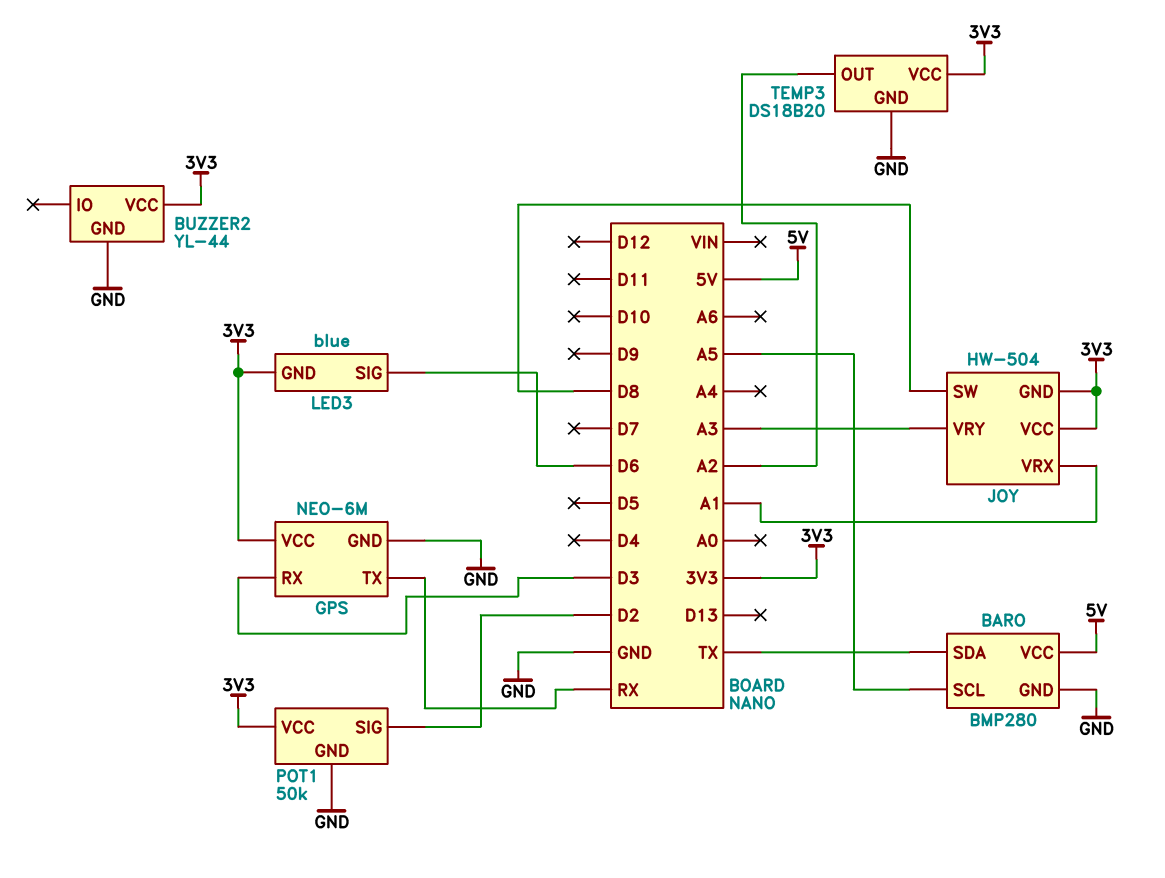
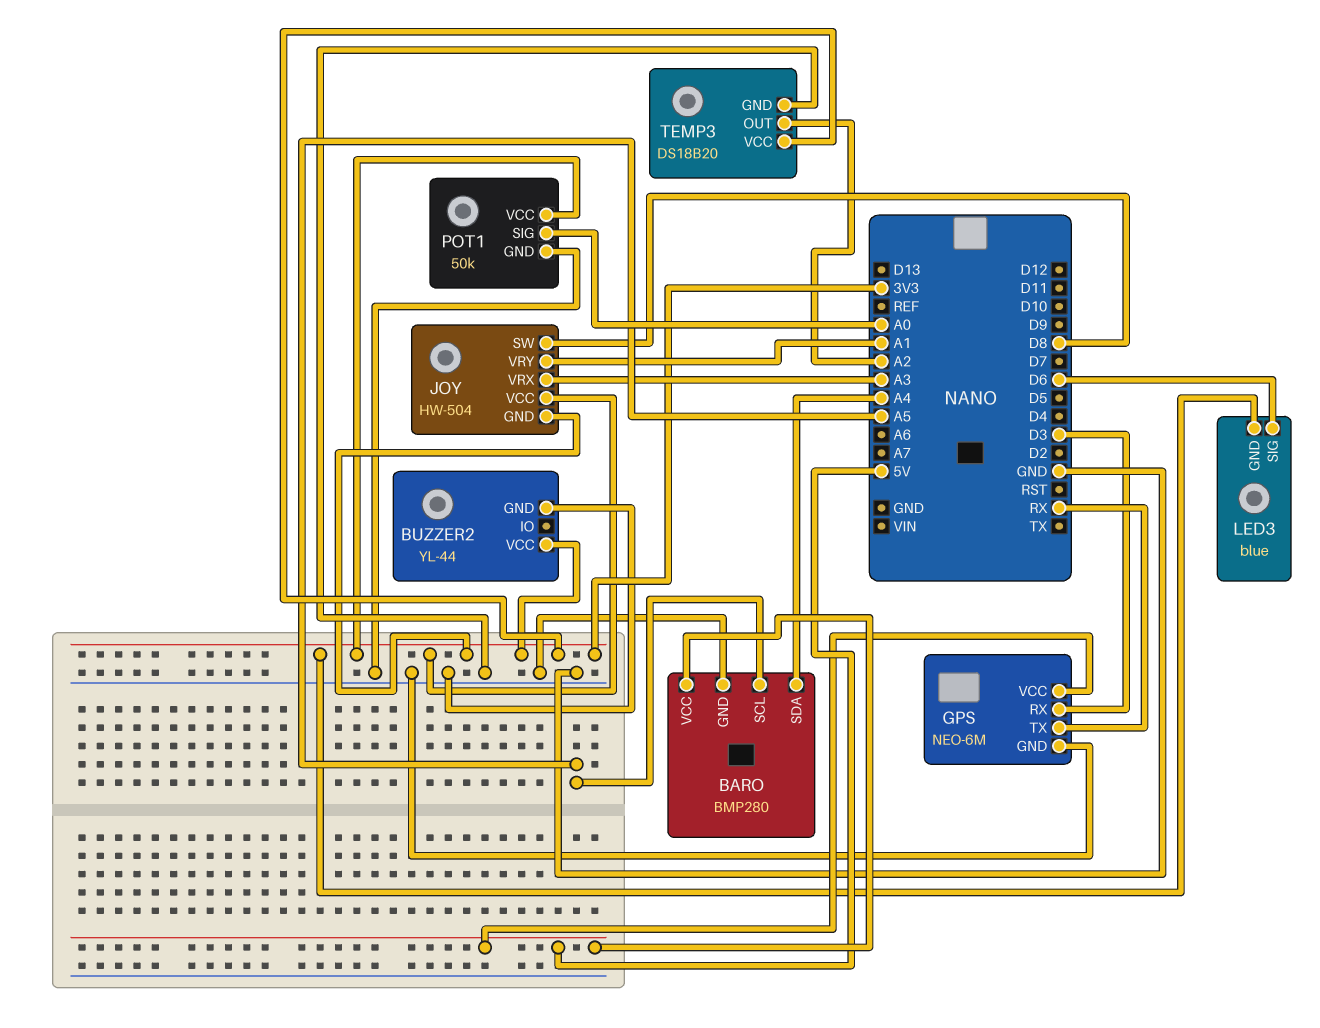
BARO pin SDA: TX -> A4
GPS pin VCC: 3V3 -> 5V
JOY pin VRX: A1 -> A3
JOY pin VRY: A3 -> A1
POT1 pin SIG: D2 -> A0

